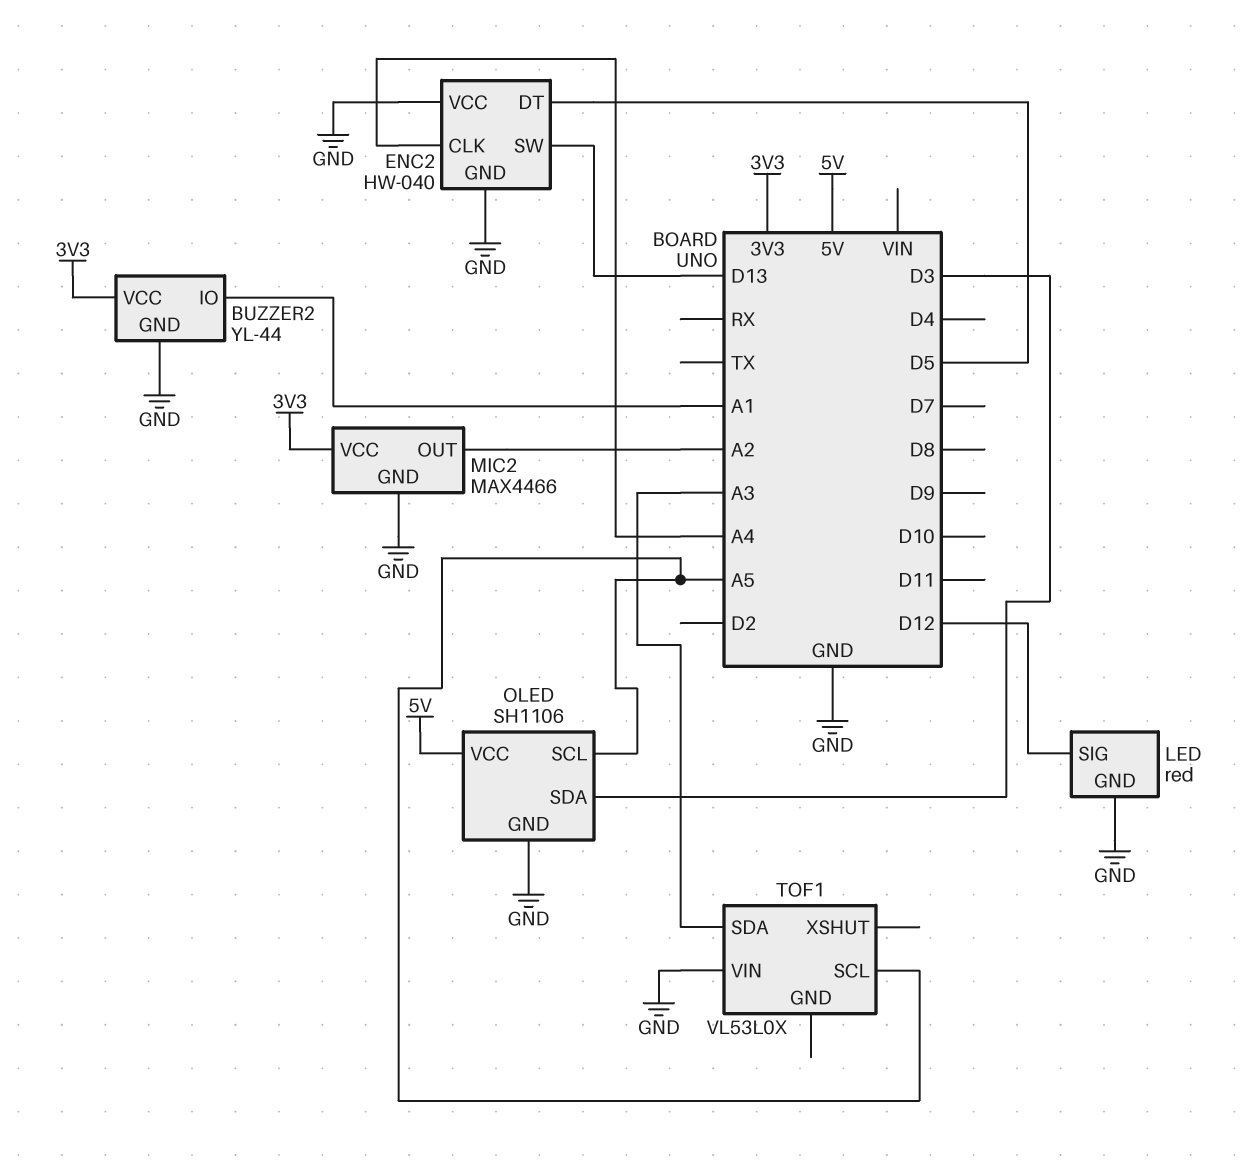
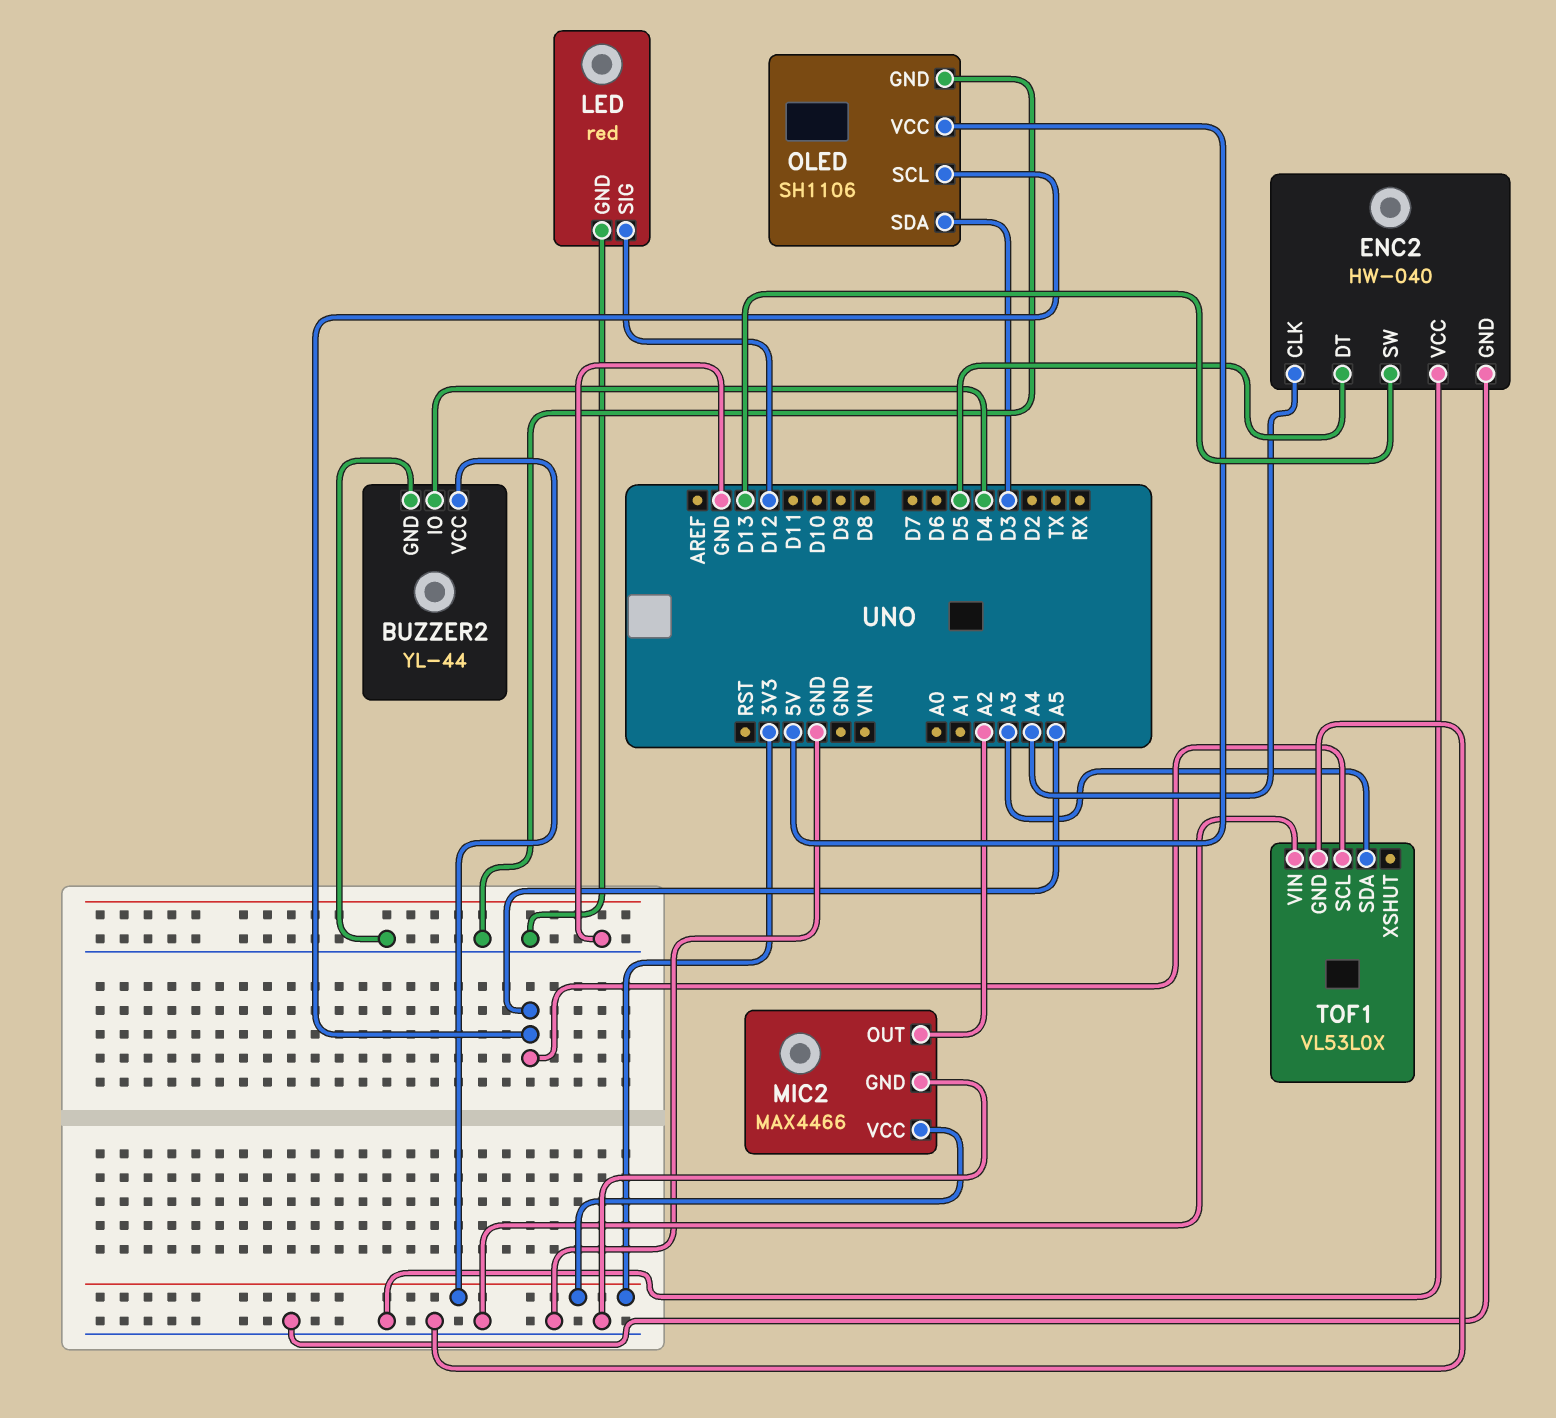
BUZZER2 pin IO: A1 -> D4
TOF1 pin GND: none -> GND

